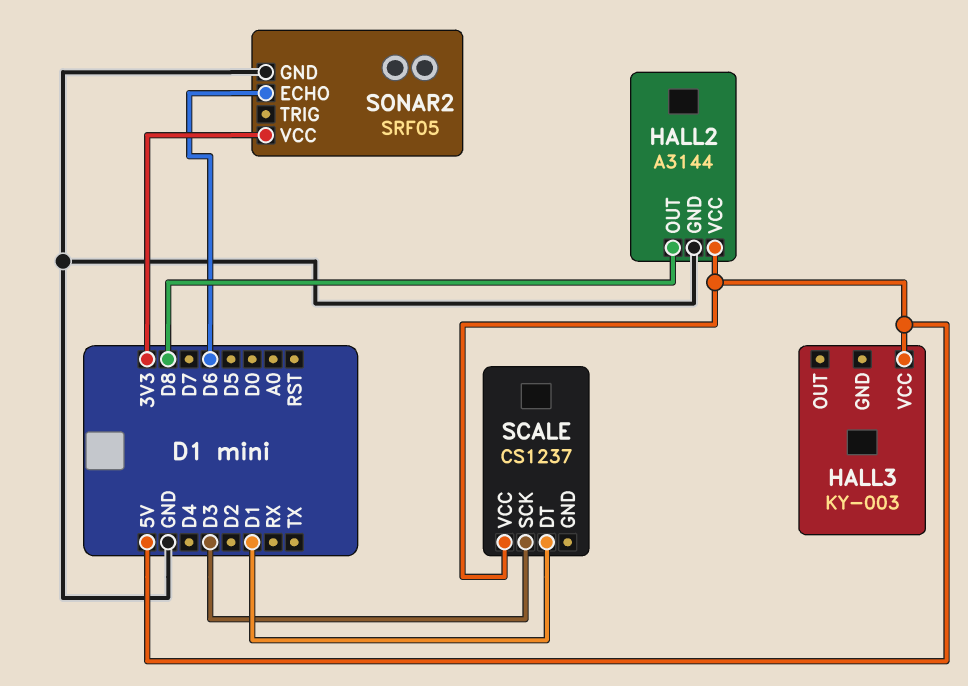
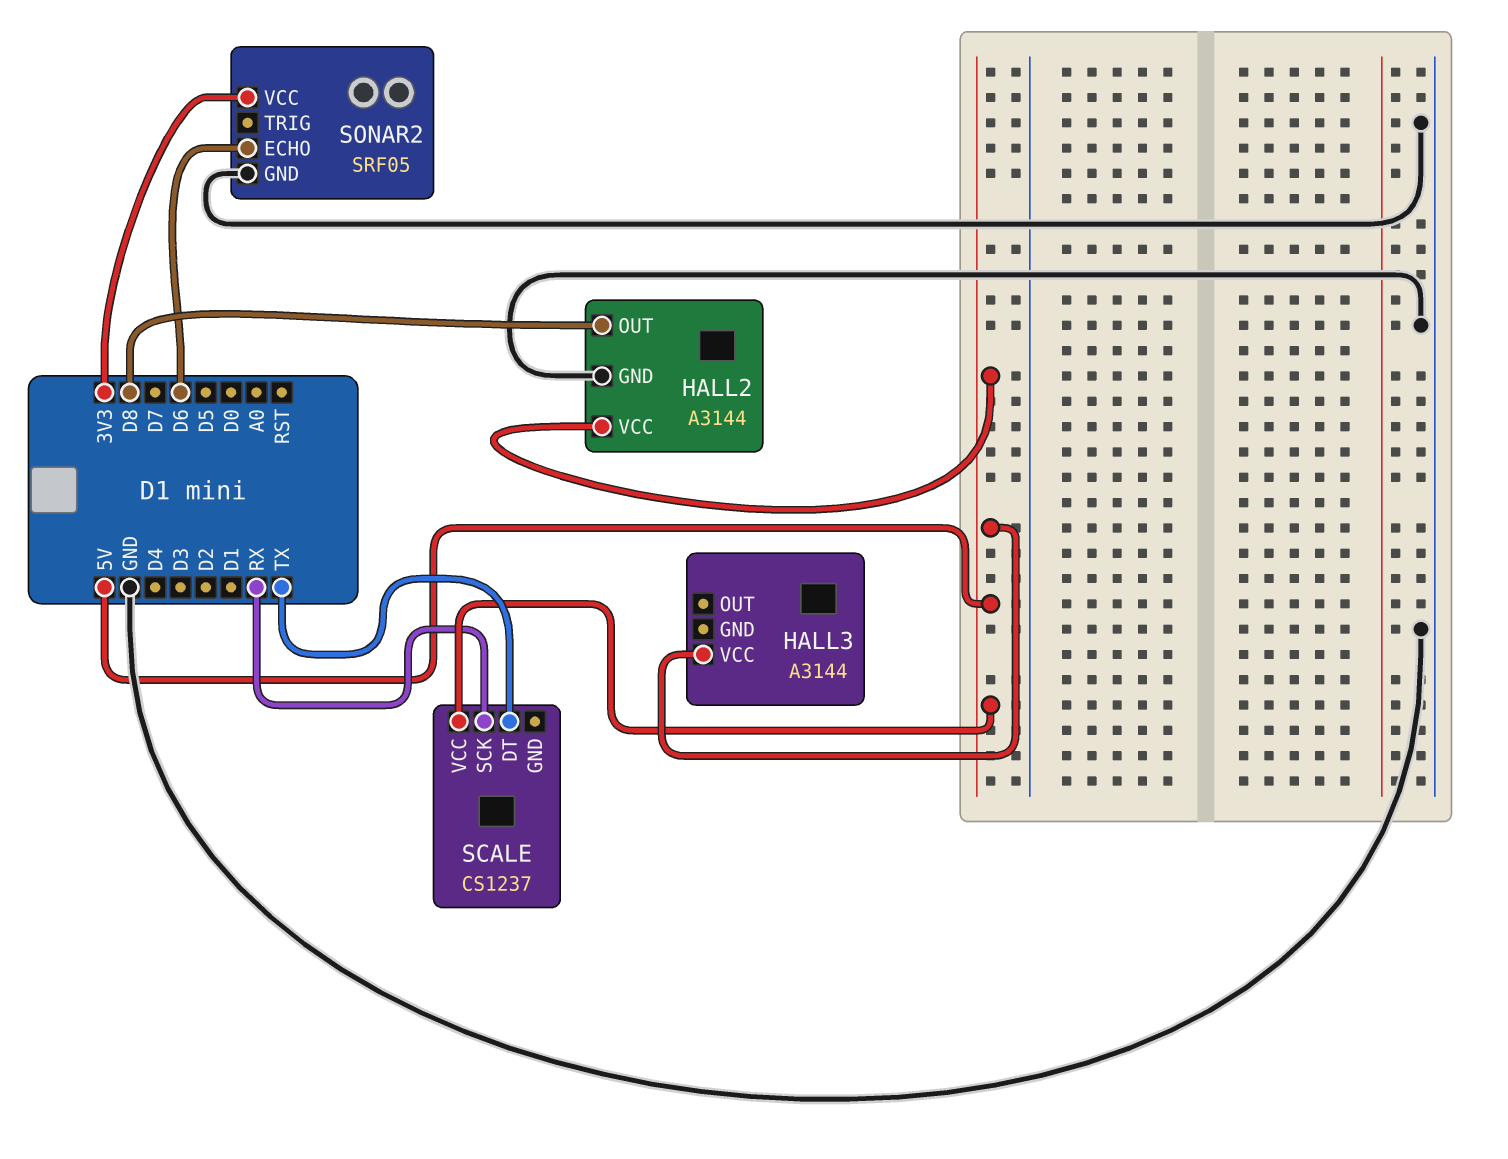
HALL3: KY-003 -> A3144
SCALE pin DT: D1 -> TX
SCALE pin SCK: D3 -> RX

